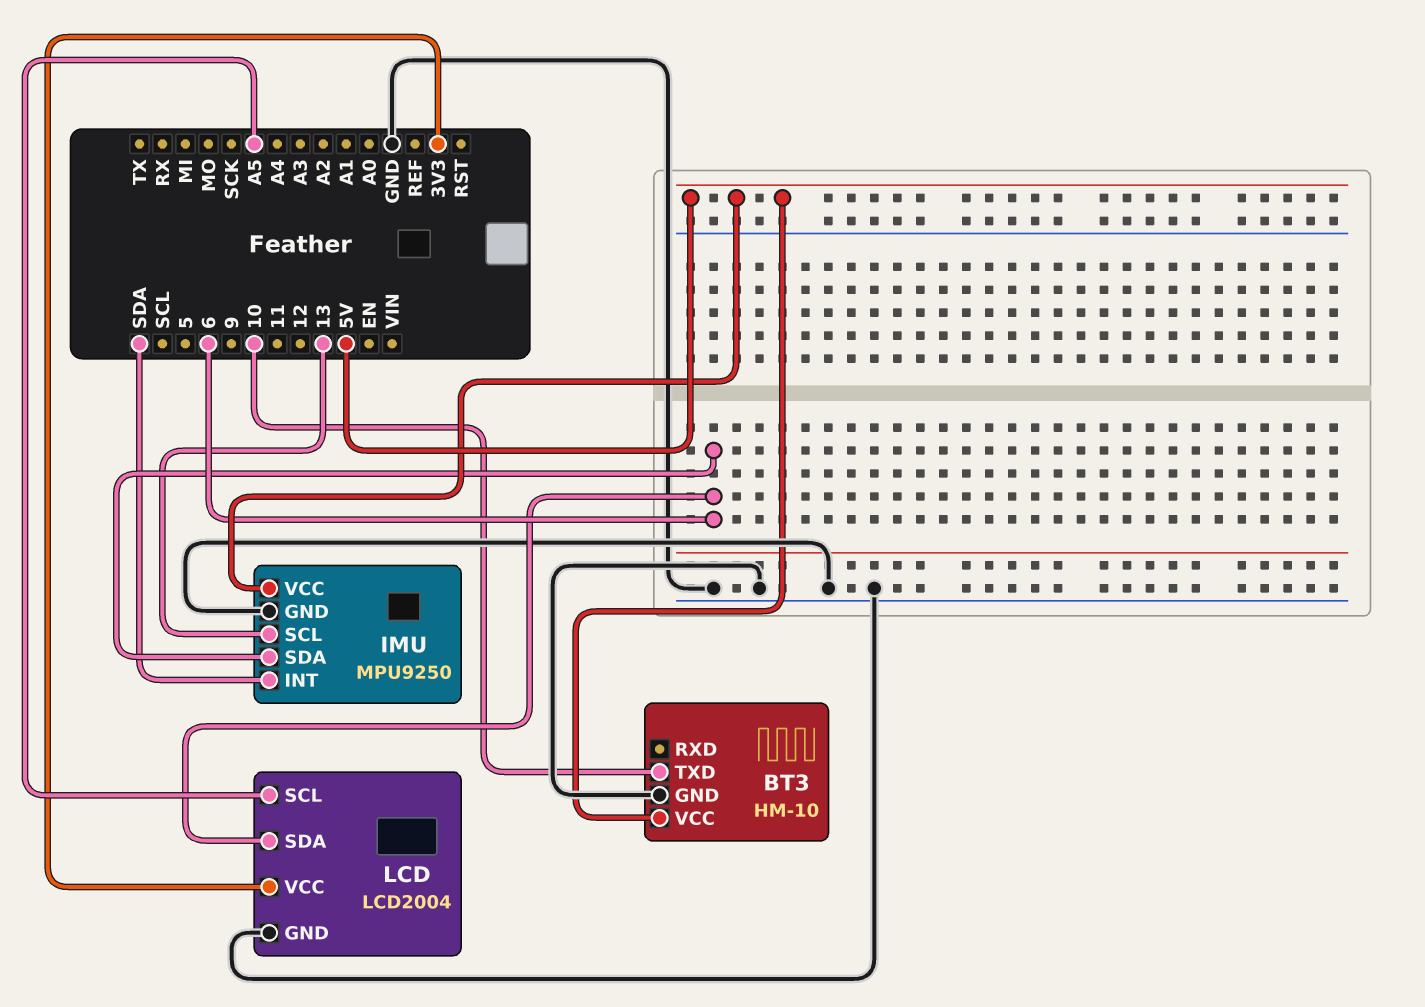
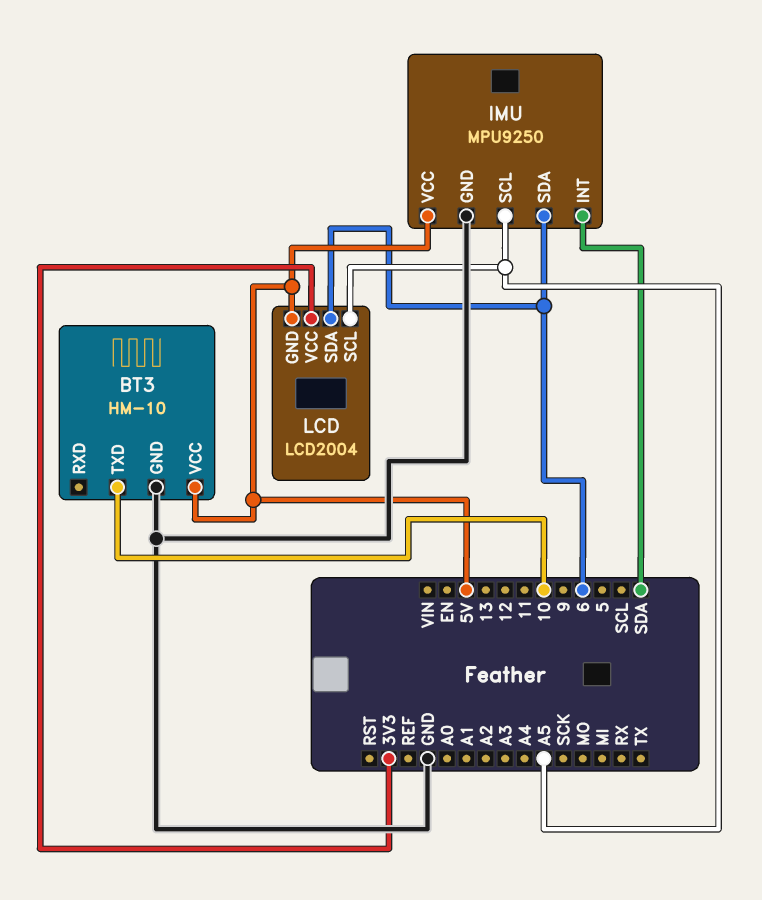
IMU pin SCL: 13 -> A5
LCD pin GND: GND -> 5V

